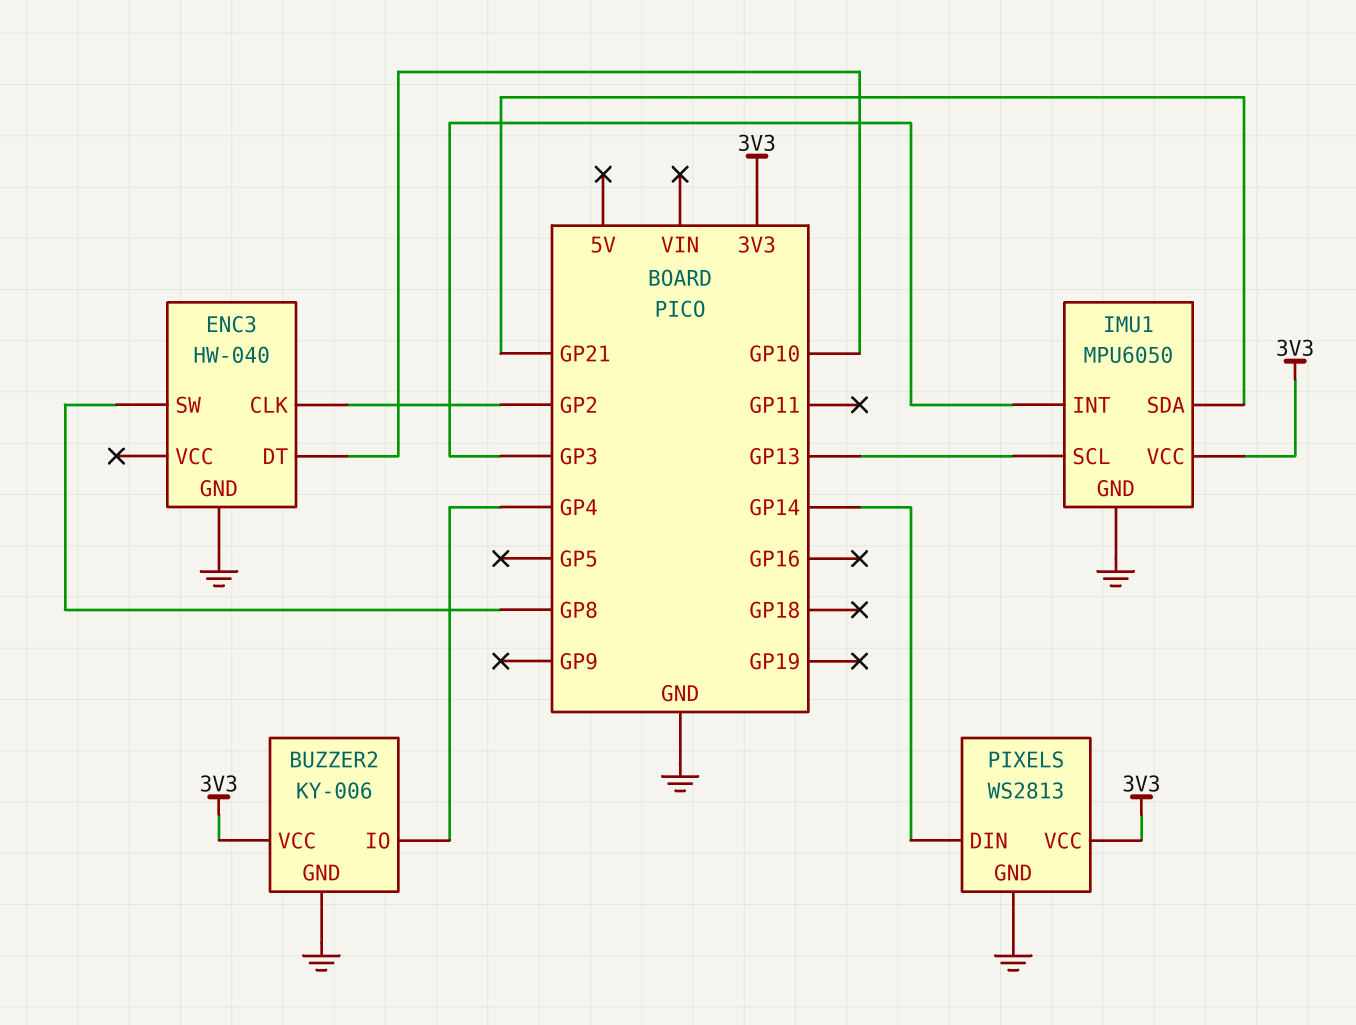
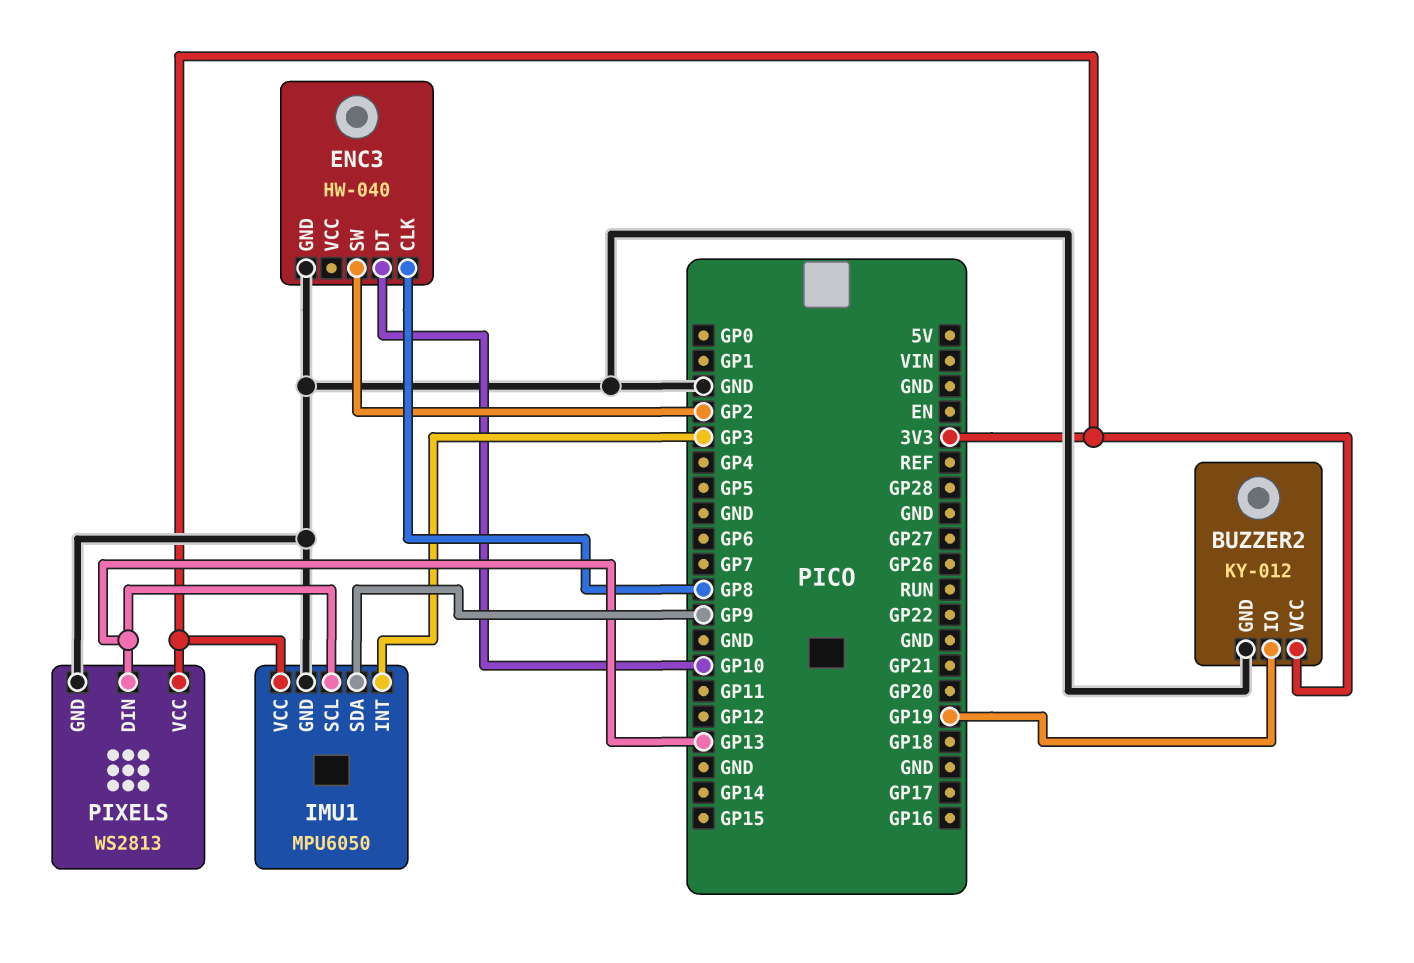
BUZZER2: KY-006 -> KY-012
BUZZER2 pin IO: GP4 -> GP19
ENC3 pin CLK: GP2 -> GP8
ENC3 pin SW: GP8 -> GP2
IMU1 pin SDA: GP21 -> GP9
PIXELS pin DIN: GP14 -> GP13

